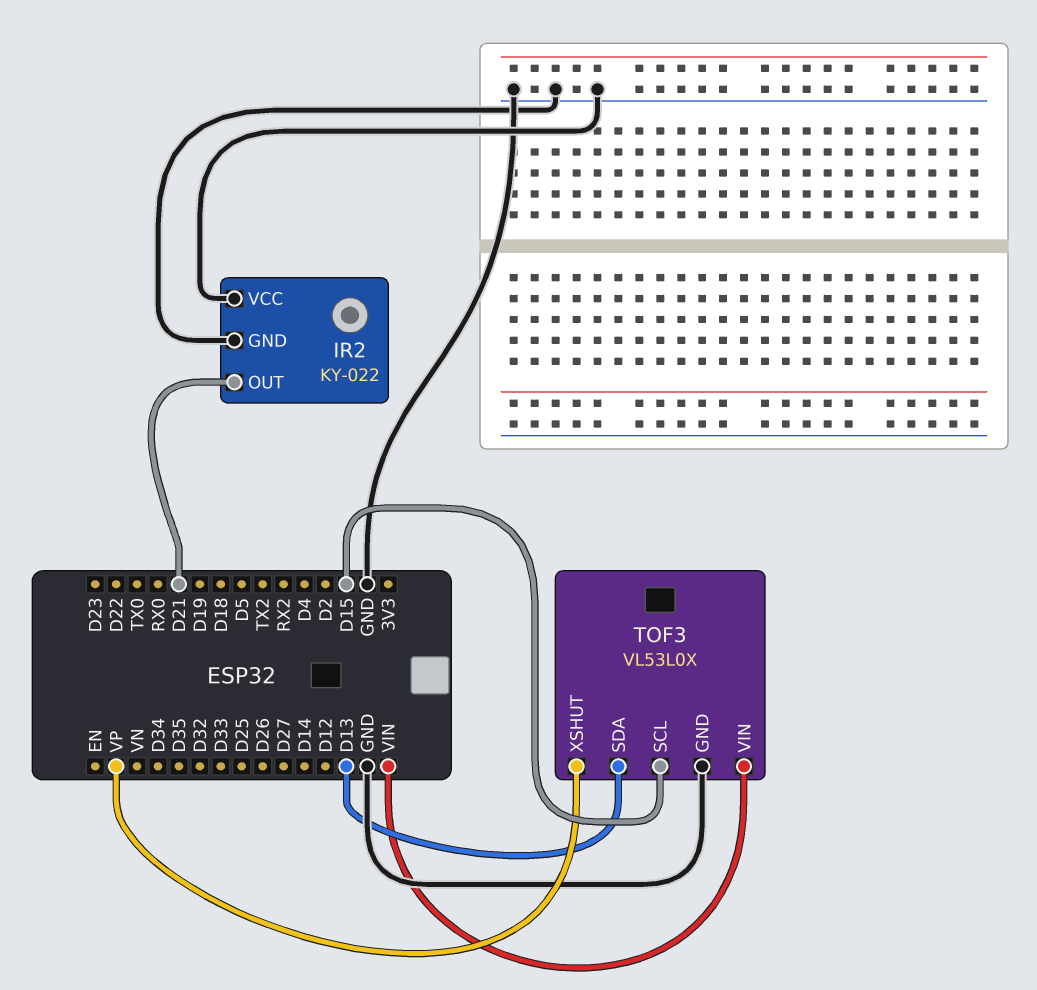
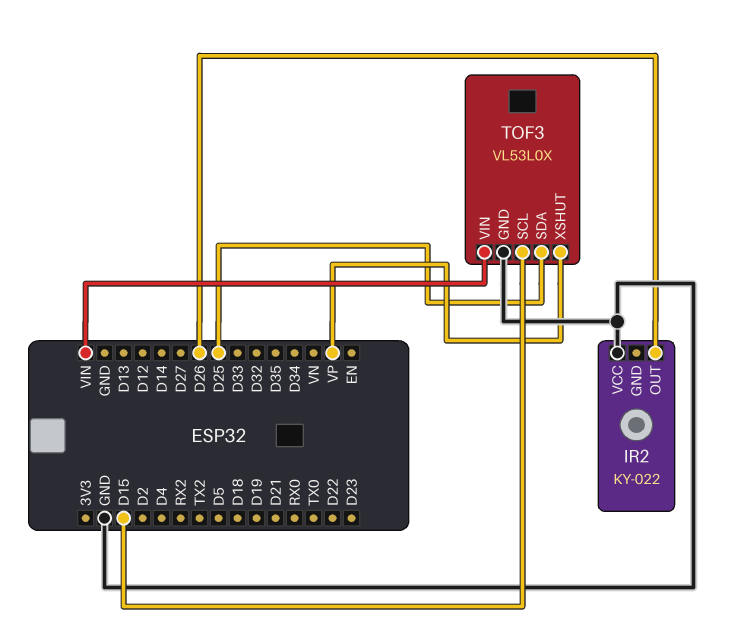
IR2 pin GND: GND -> none
IR2 pin OUT: D21 -> D26
TOF3 pin SDA: D13 -> D25

